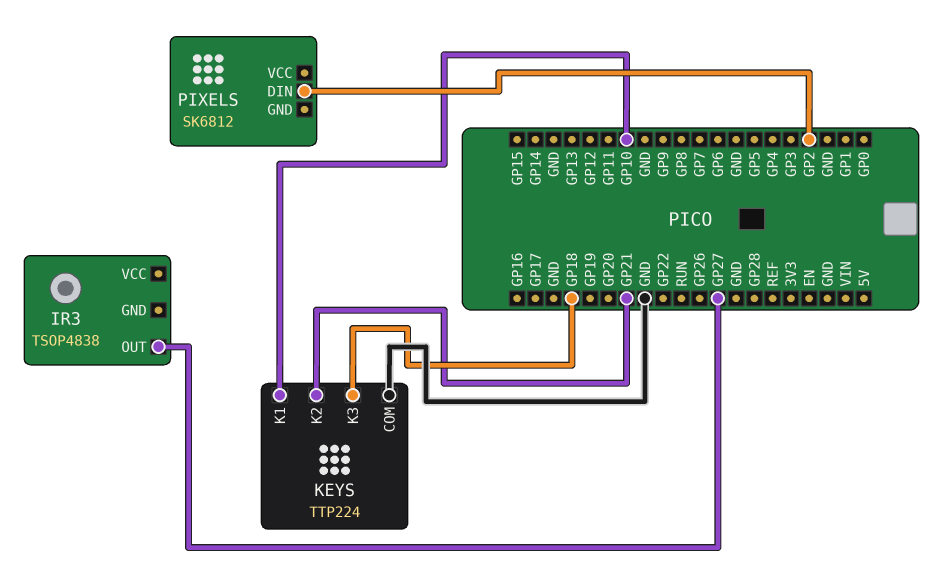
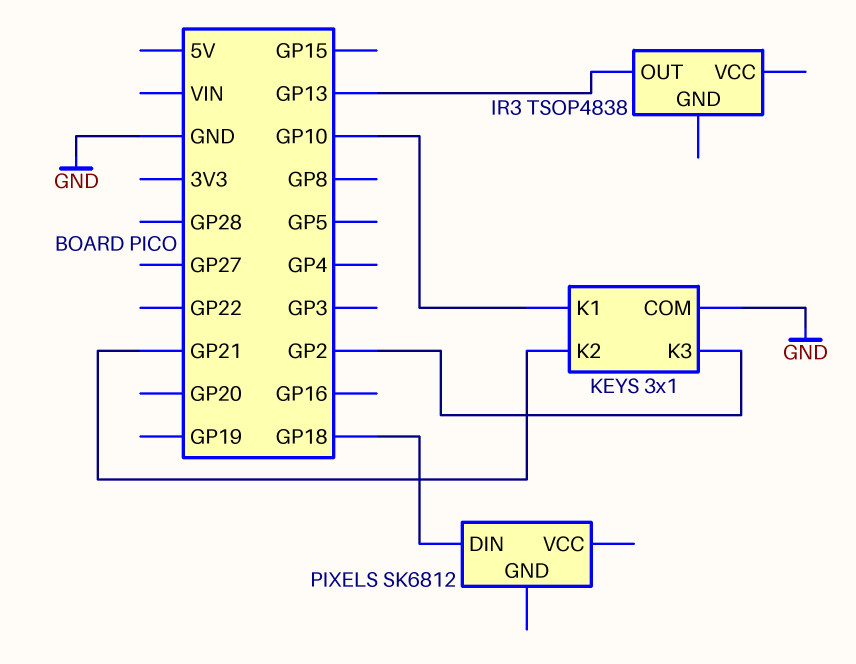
IR3 pin OUT: GP27 -> GP13
KEYS: TTP224 -> 3x1
KEYS pin K3: GP18 -> GP2
PIXELS pin DIN: GP2 -> GP18

